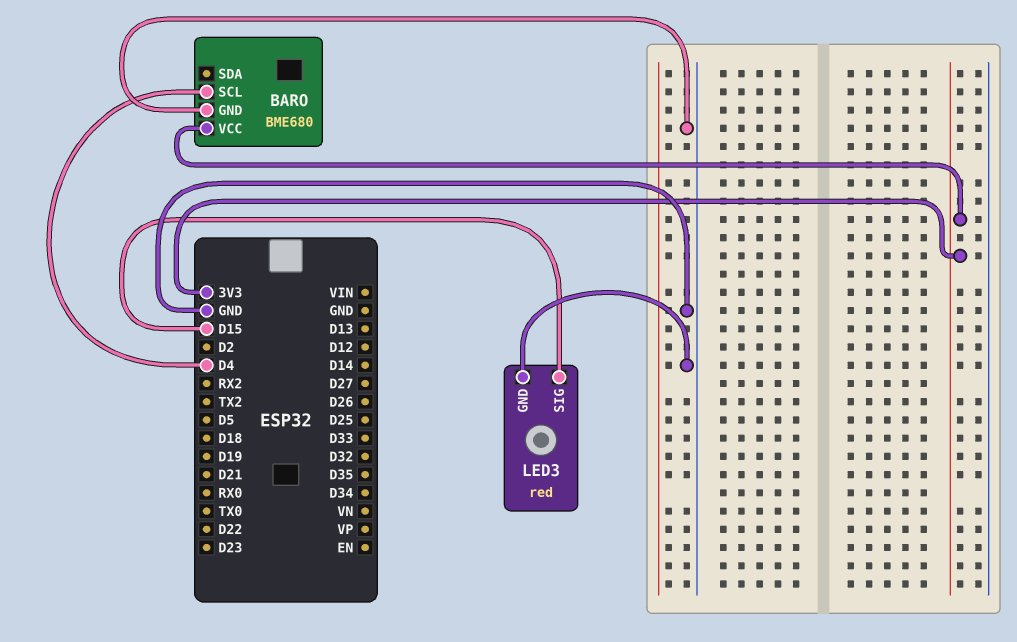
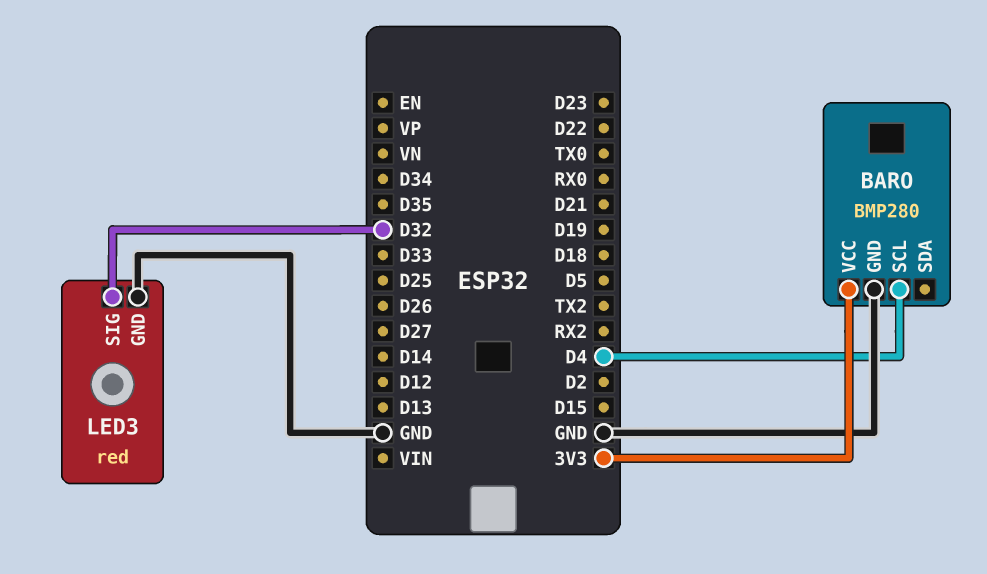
BARO: BME680 -> BMP280
LED3 pin SIG: D15 -> D32

